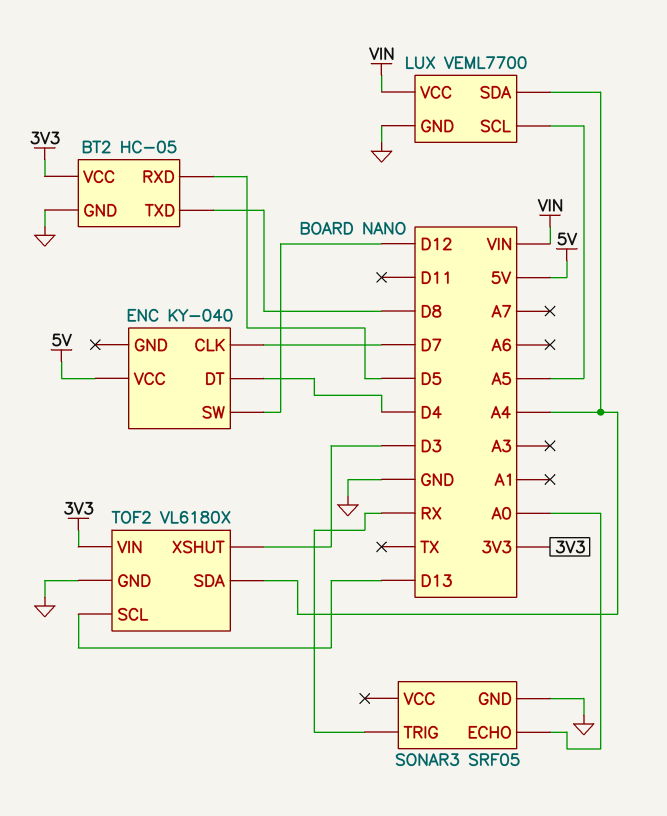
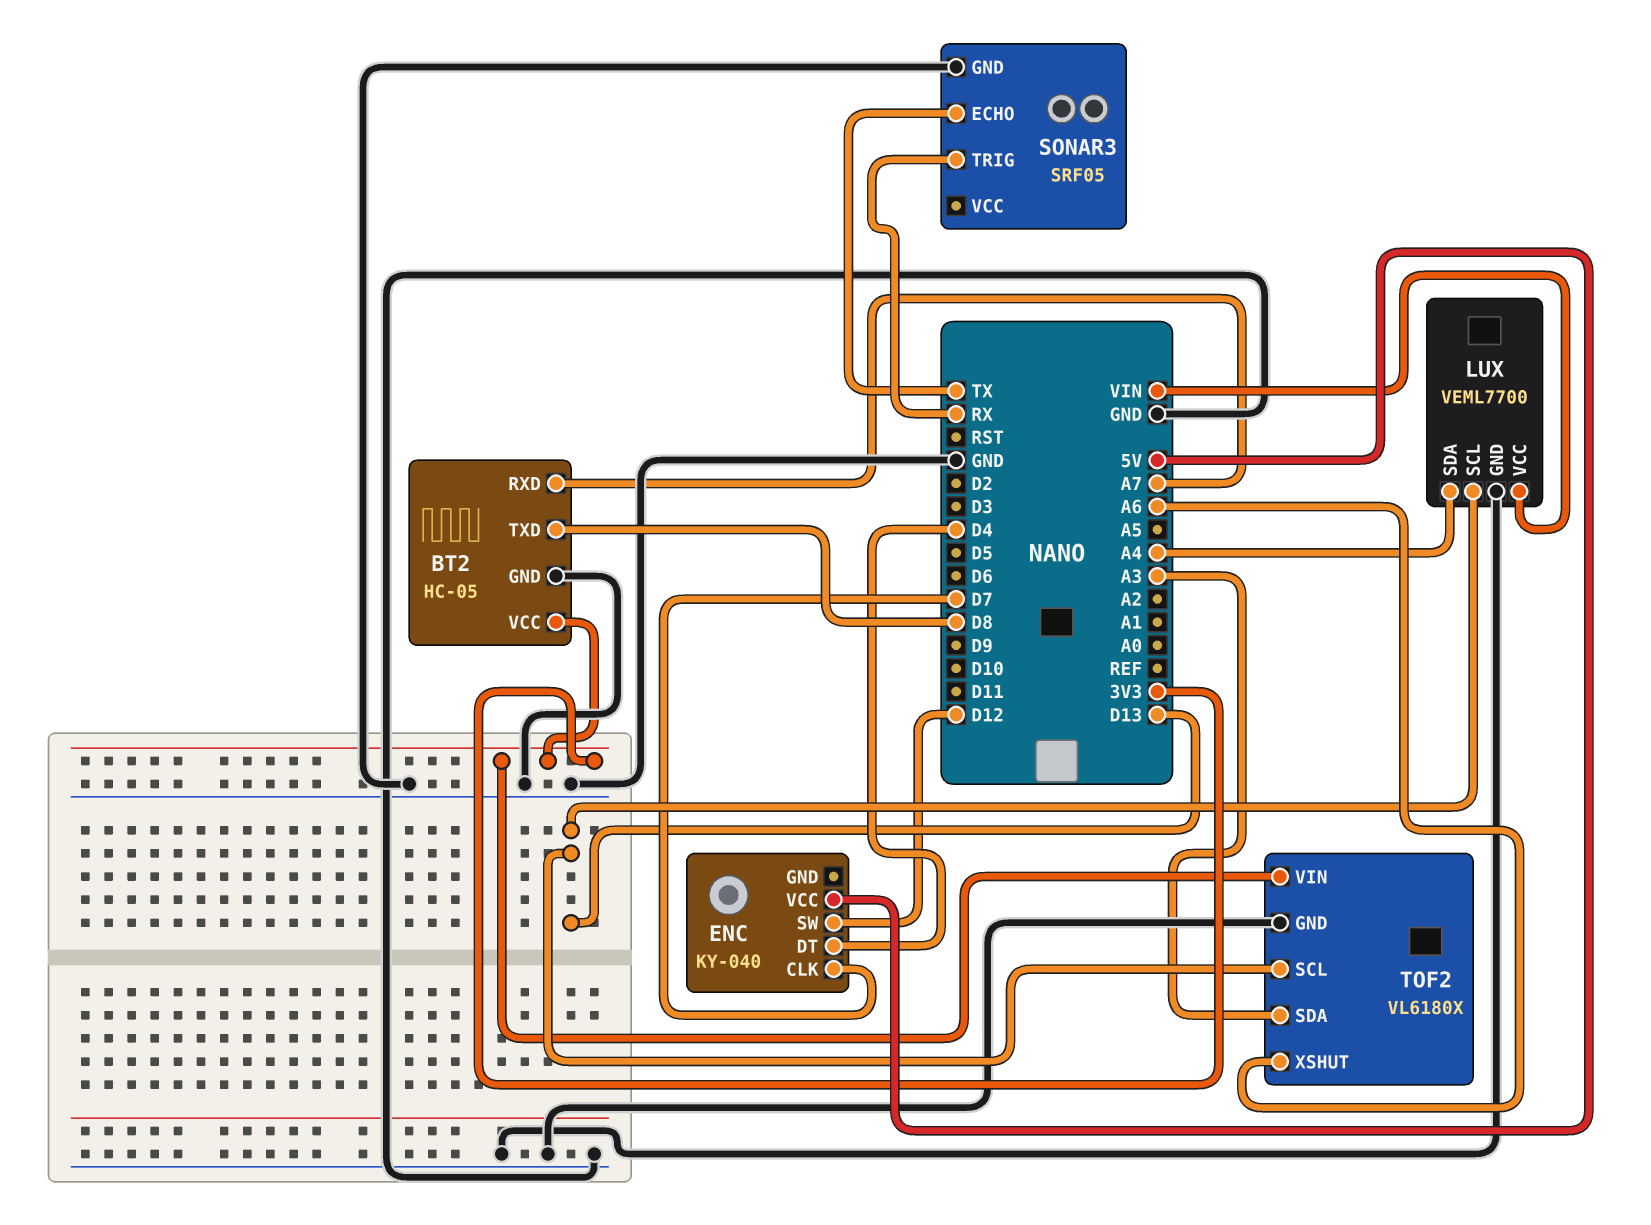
BT2 pin RXD: D5 -> A7
LUX pin SCL: A5 -> D13
SONAR3 pin ECHO: A0 -> TX
TOF2 pin SDA: A4 -> A3
TOF2 pin XSHUT: D3 -> A6

